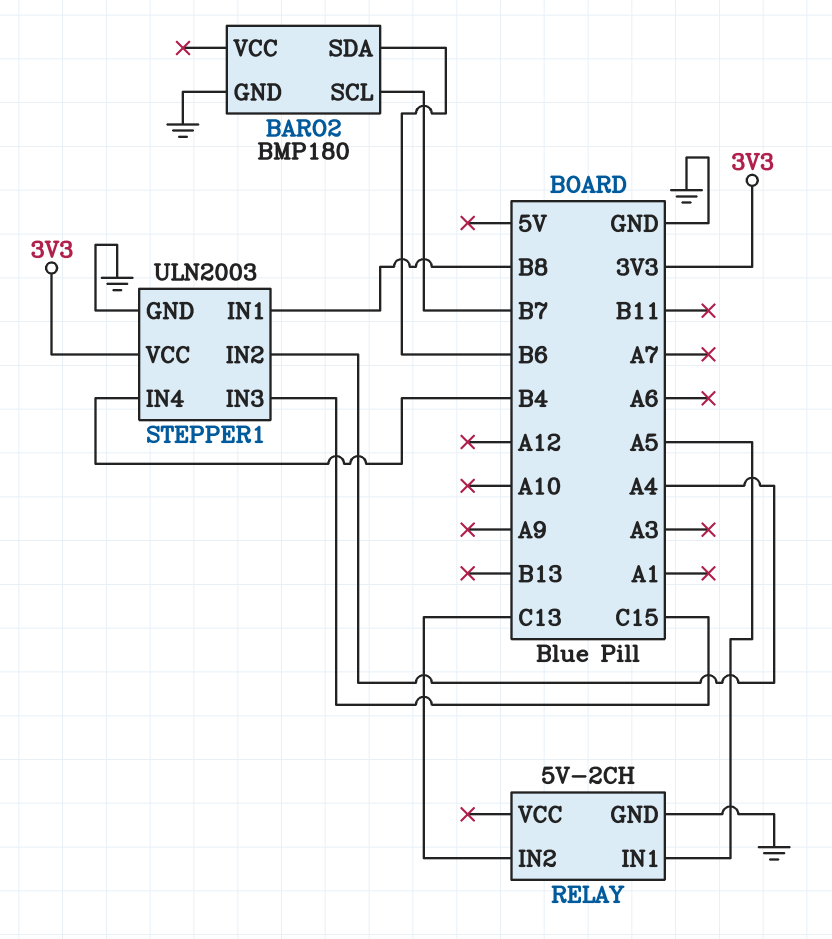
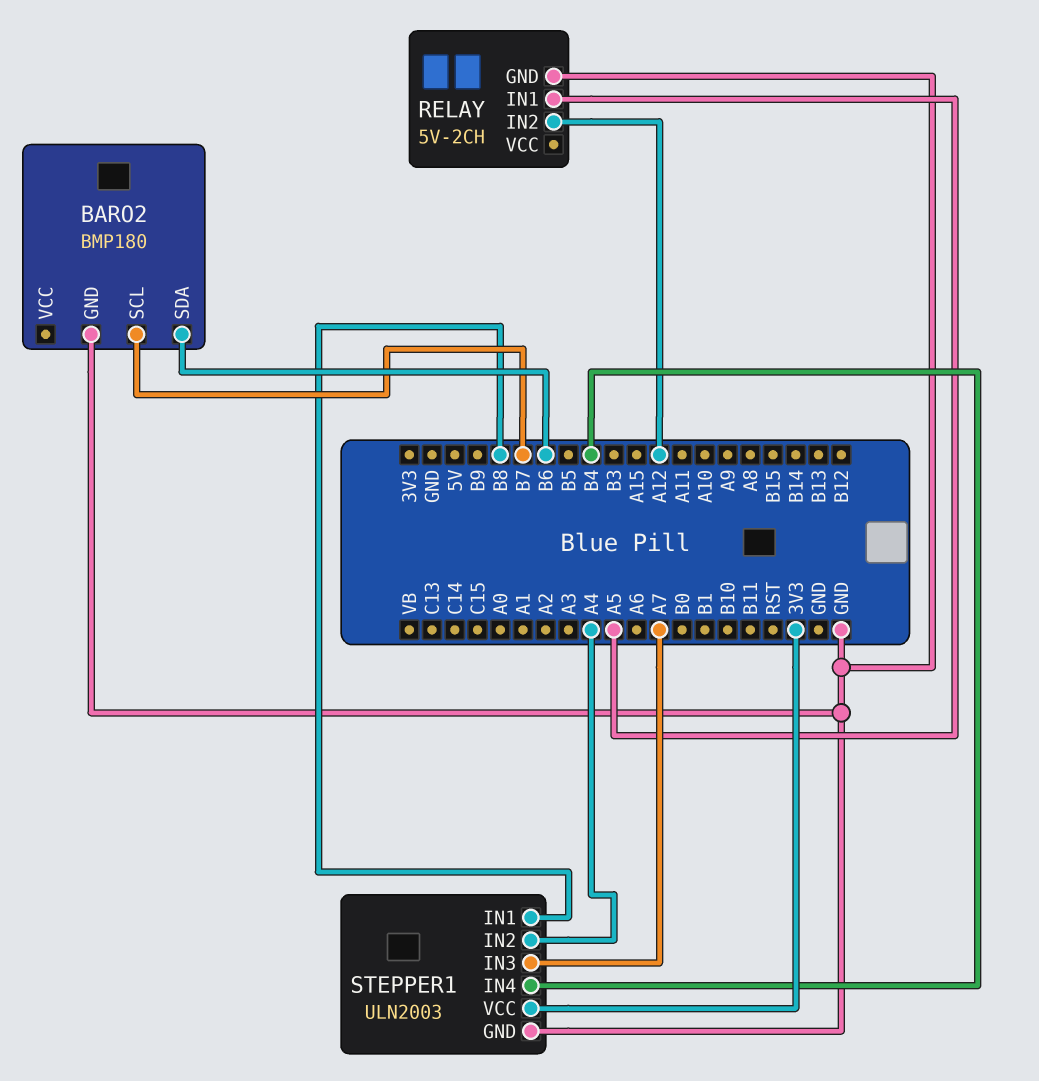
RELAY pin IN2: C13 -> A12
STEPPER1 pin IN3: C15 -> A7

